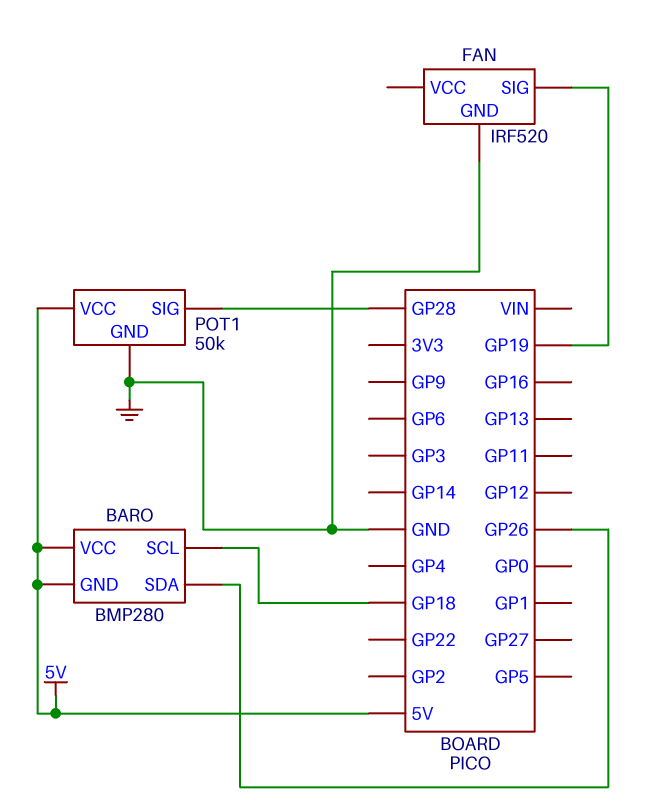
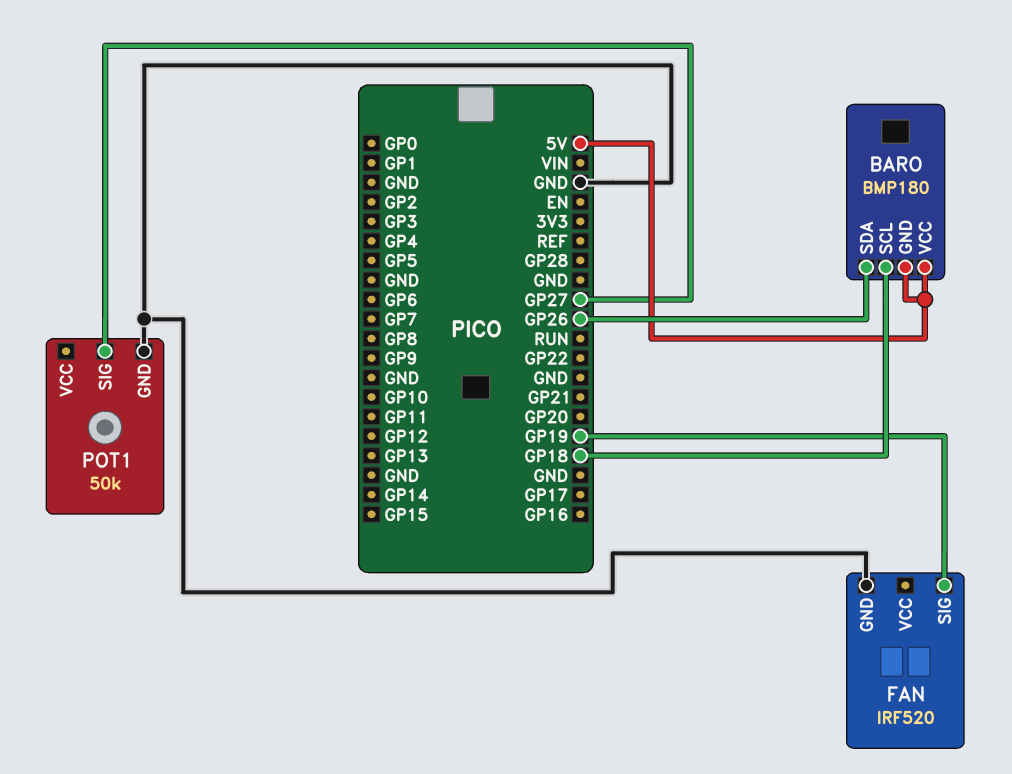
BARO: BMP280 -> BMP180
POT1 pin SIG: GP28 -> GP27
POT1 pin VCC: 5V -> none

